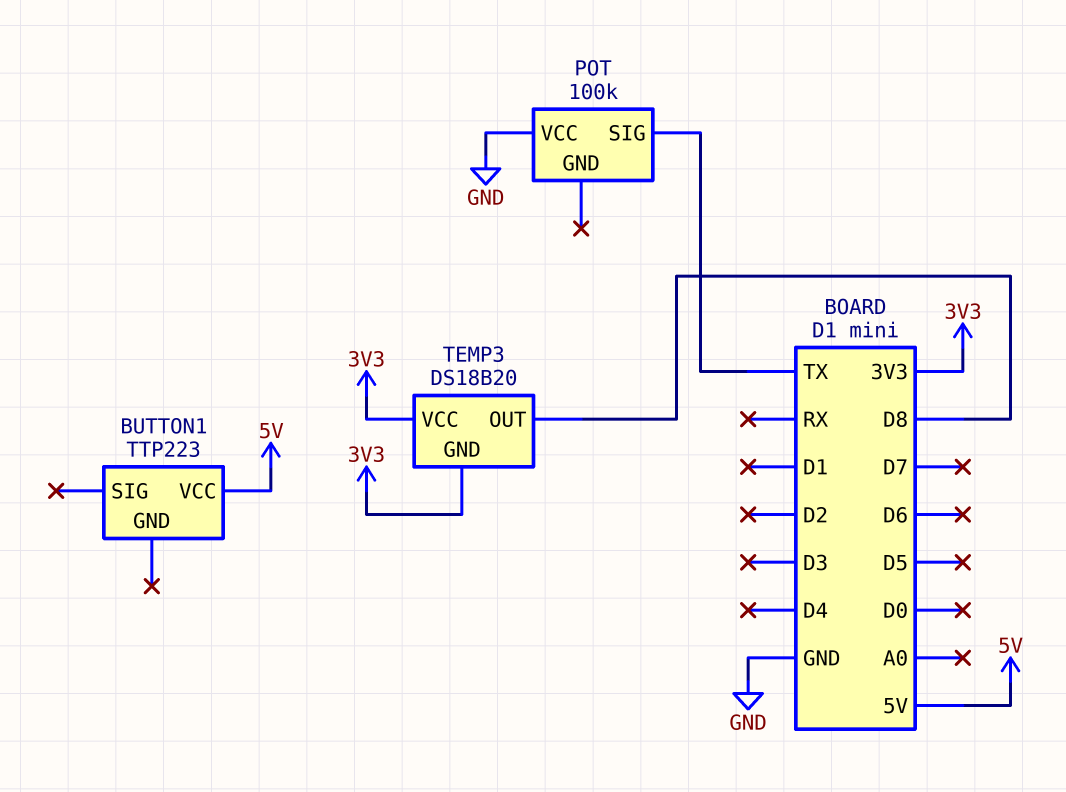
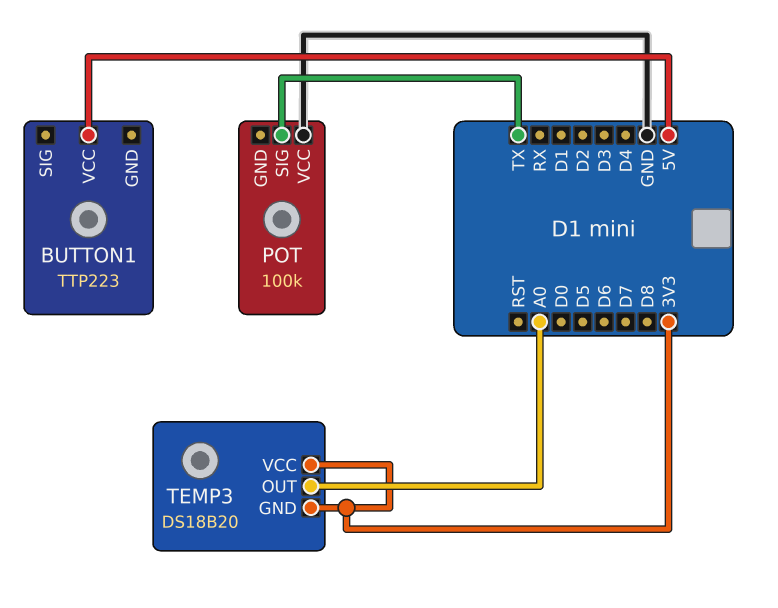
TEMP3 pin OUT: D8 -> A0

